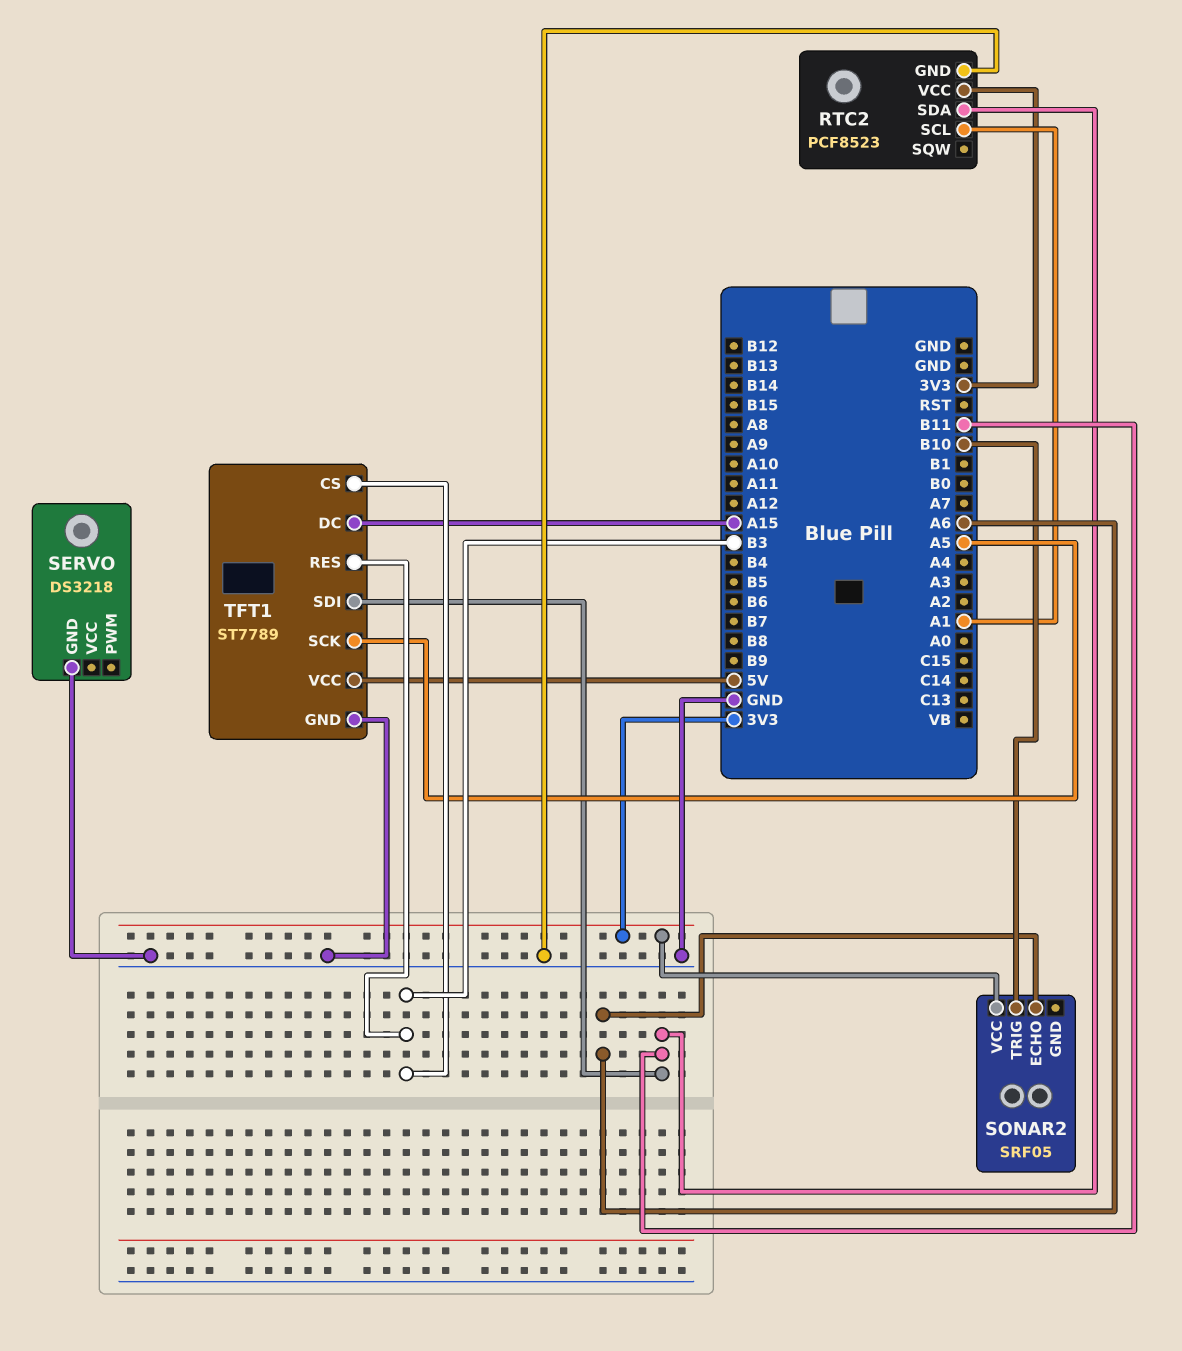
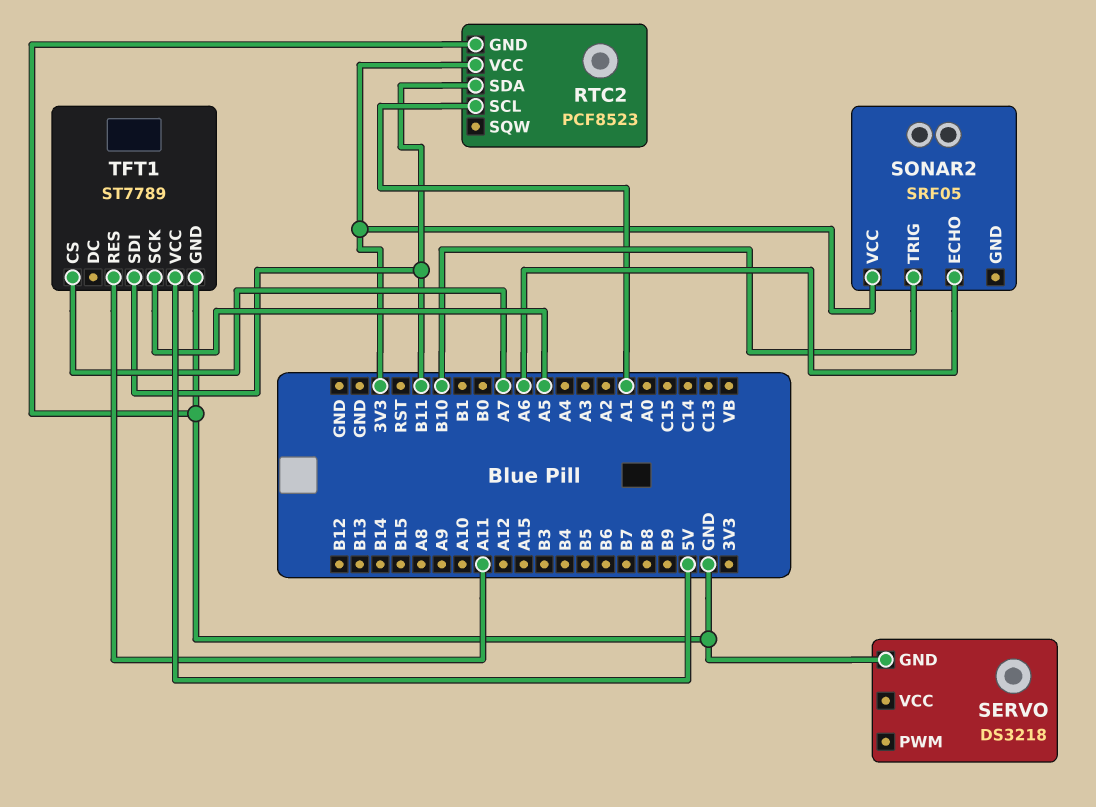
TFT1 pin CS: B3 -> A7
TFT1 pin DC: A15 -> none
TFT1 pin RES: B3 -> A11

